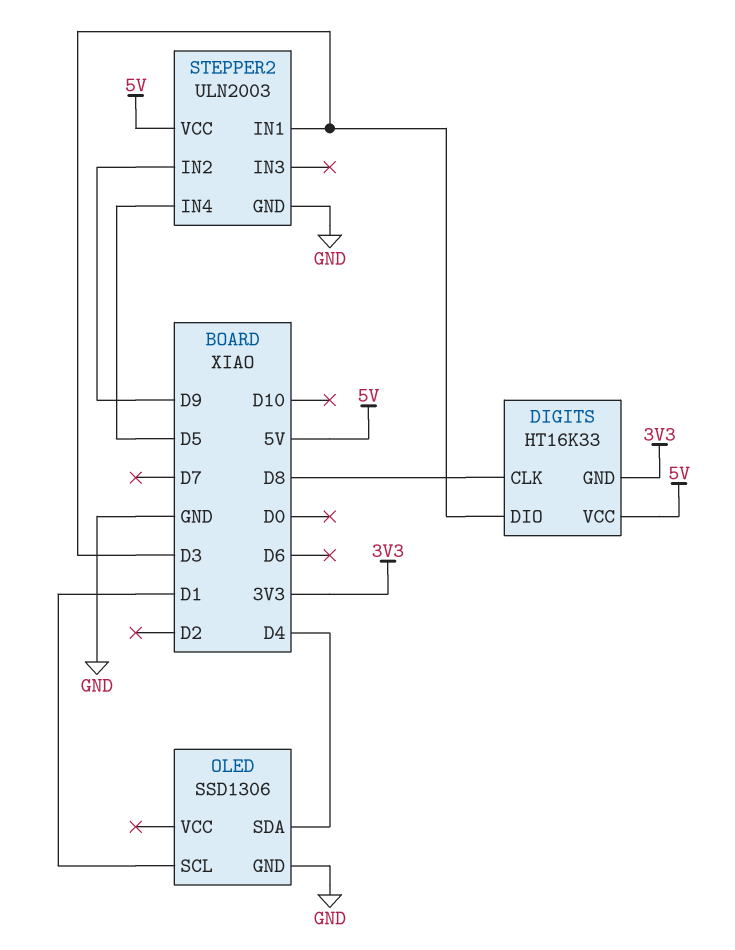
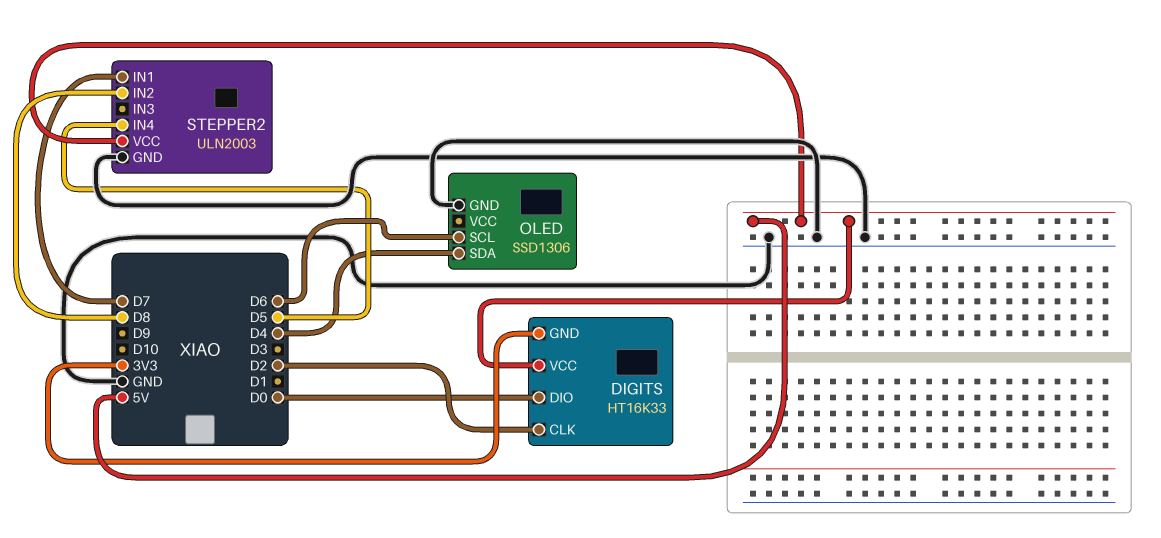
DIGITS pin CLK: D8 -> D2
DIGITS pin DIO: D3 -> D0
OLED pin SCL: D1 -> D6
STEPPER2 pin IN1: D3 -> D7
STEPPER2 pin IN2: D9 -> D8

